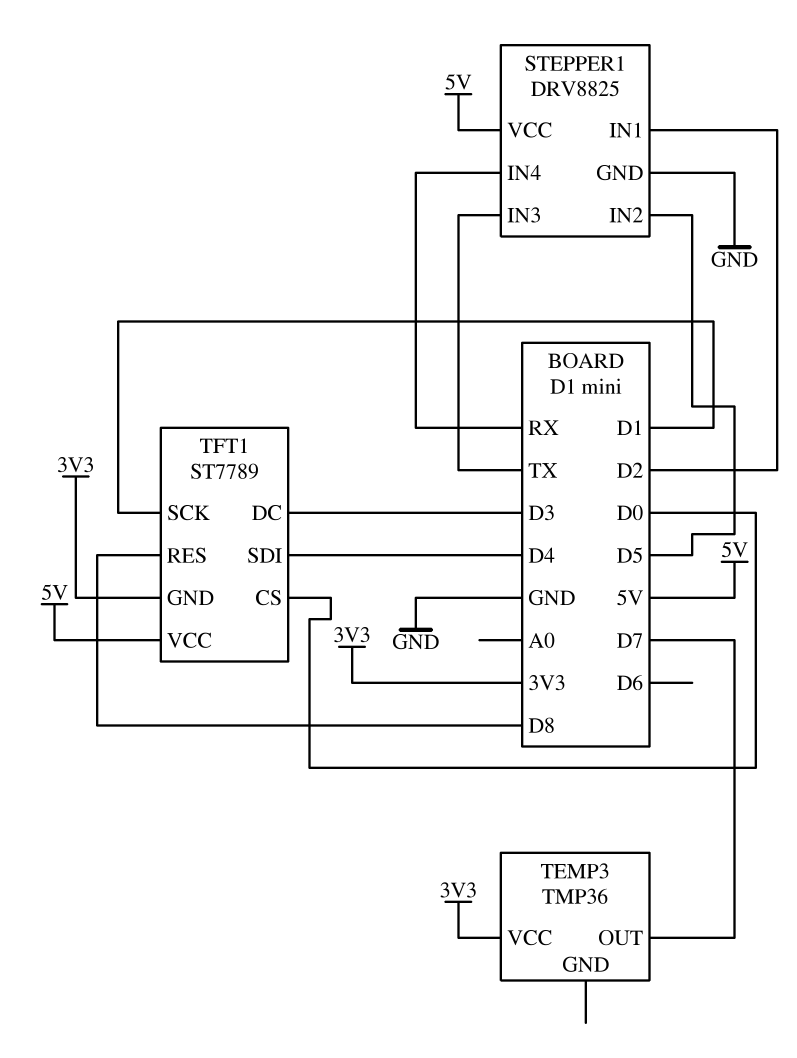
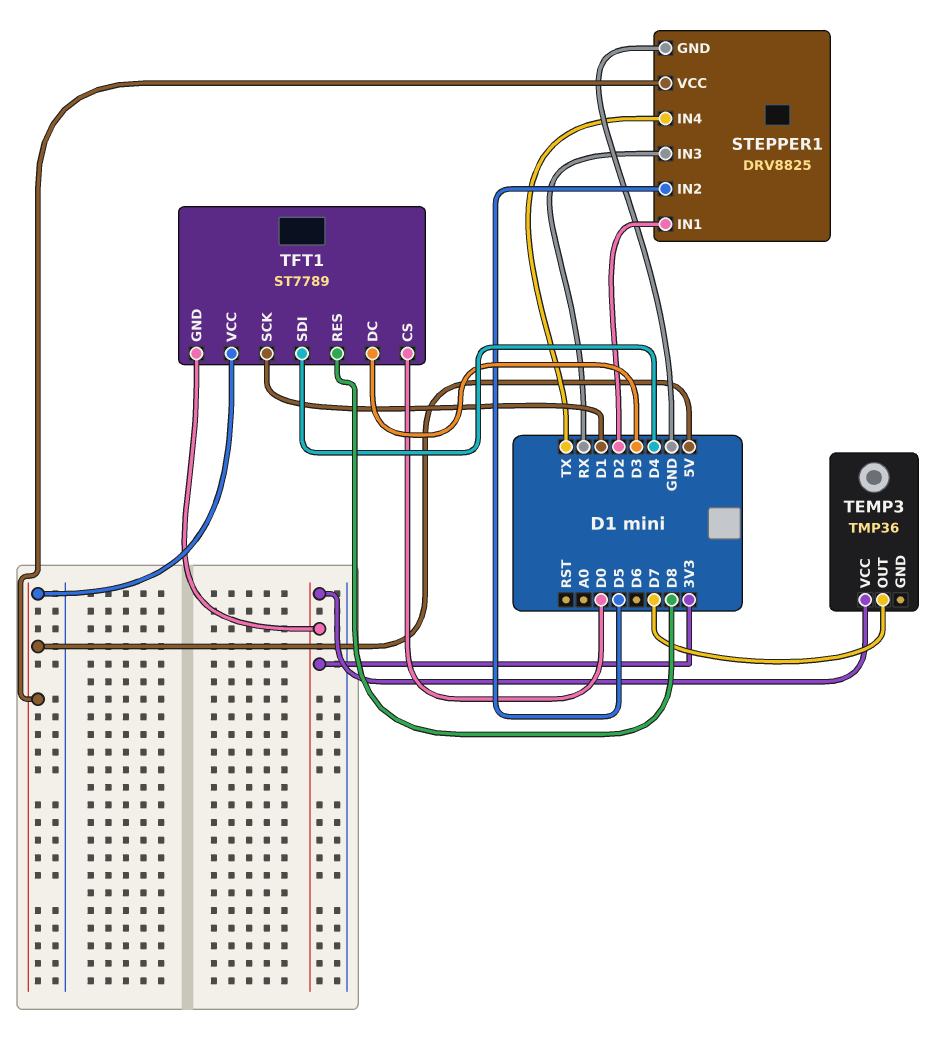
STEPPER1 pin IN3: TX -> RX
STEPPER1 pin IN4: RX -> TX

